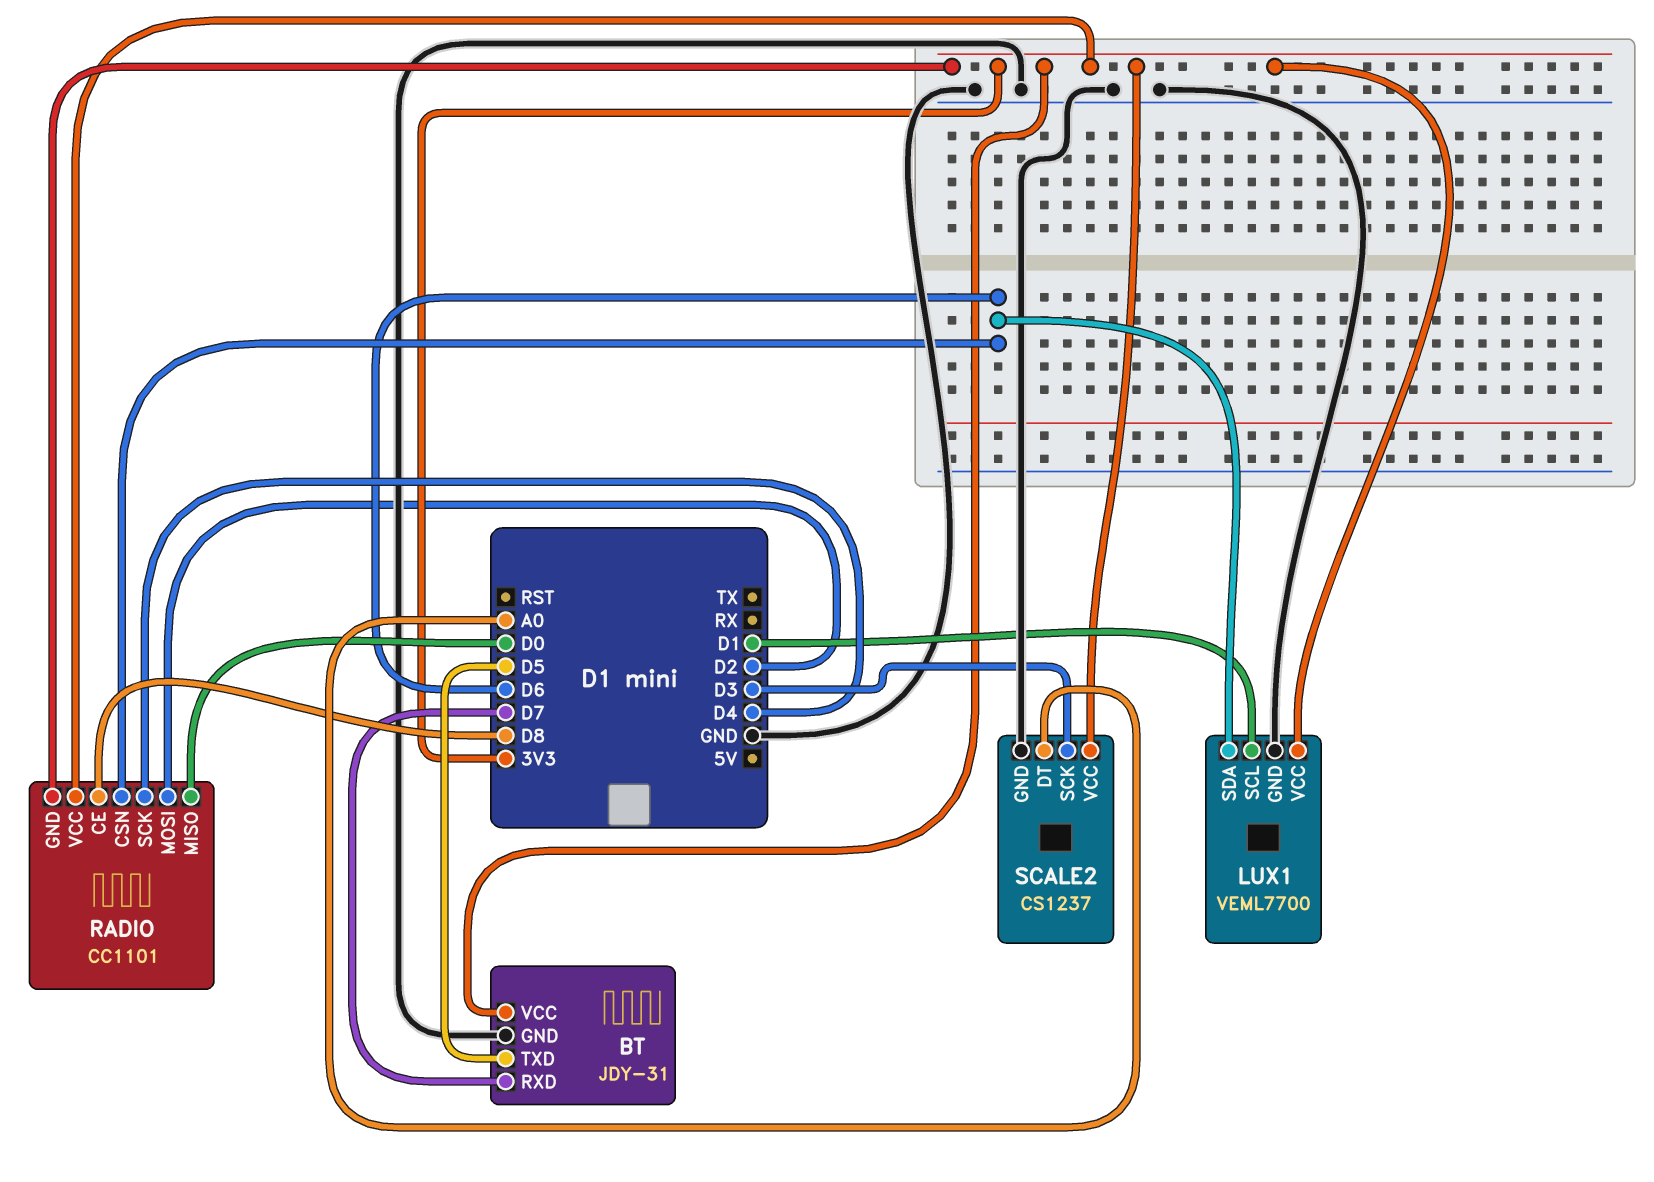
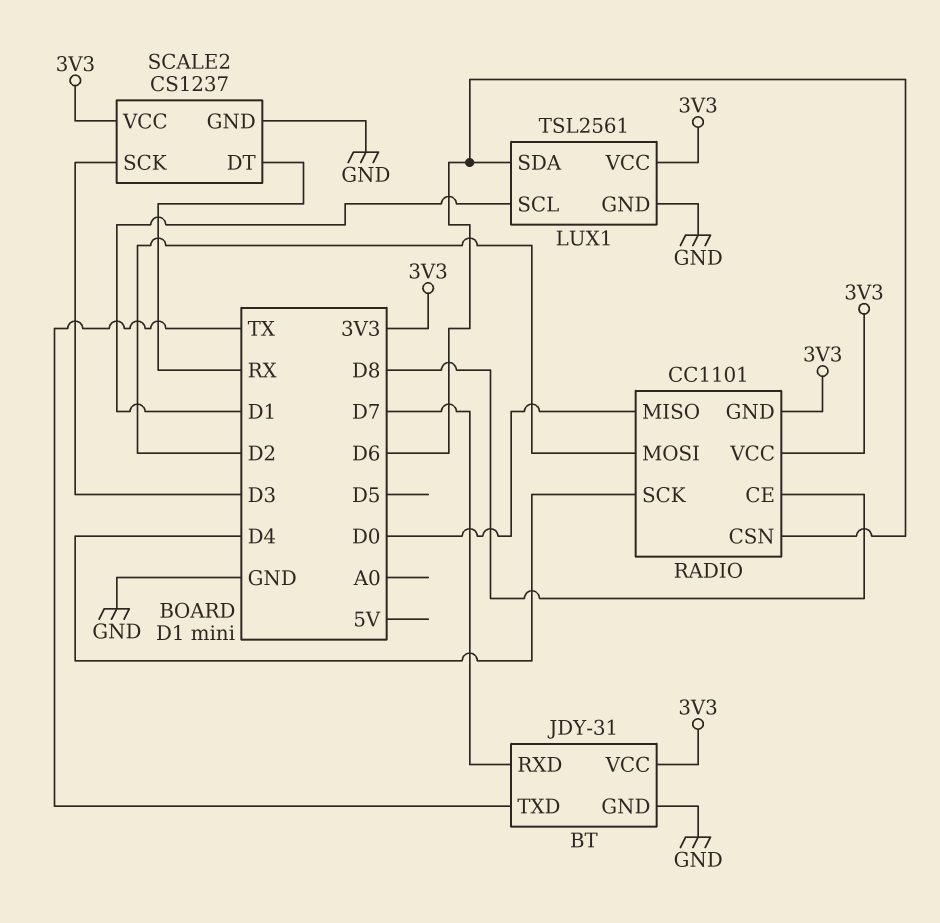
BT pin TXD: D5 -> TX
LUX1: VEML7700 -> TSL2561
SCALE2 pin DT: A0 -> RX

